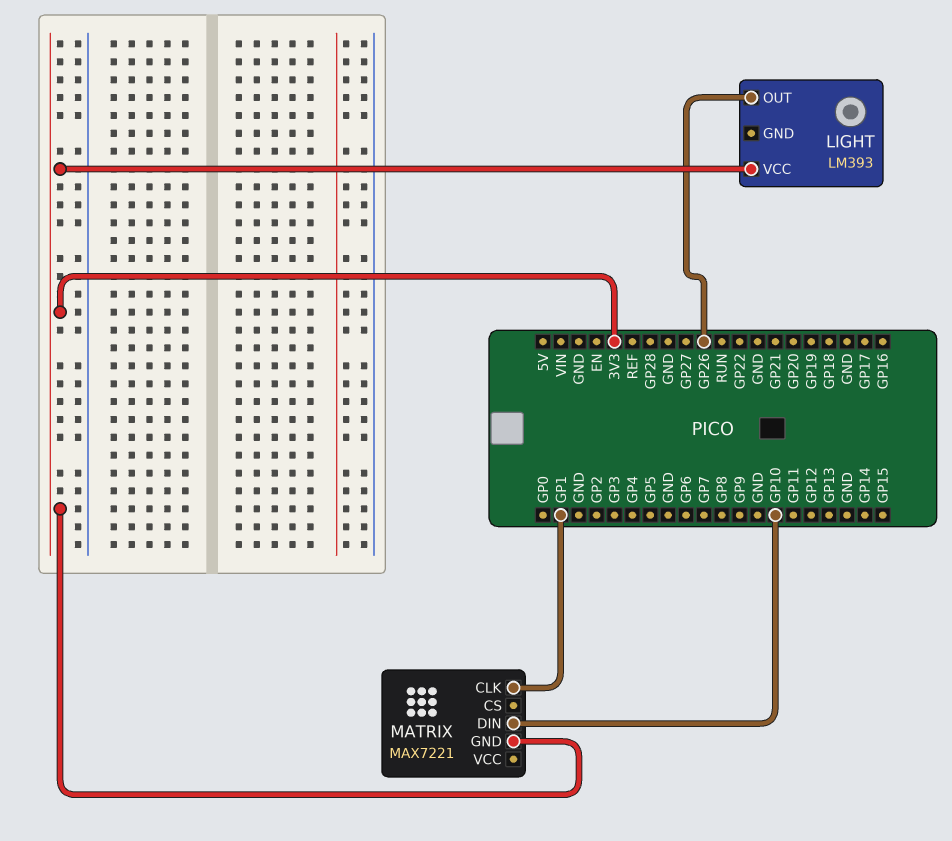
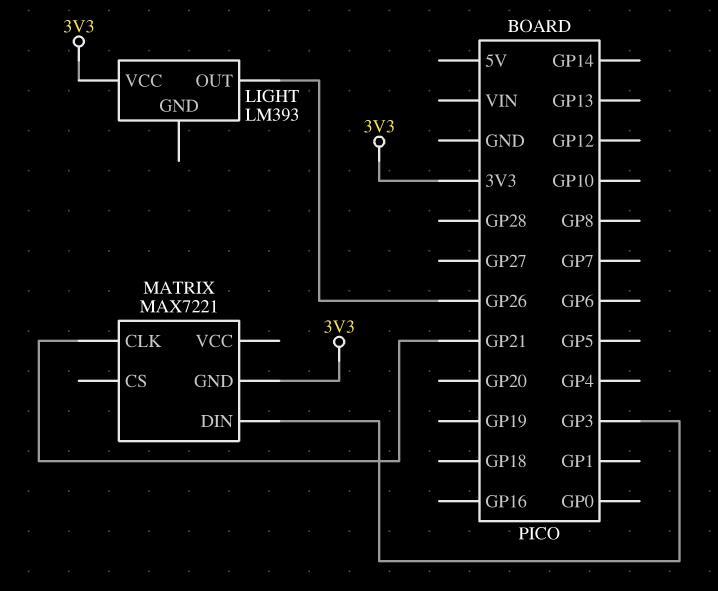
MATRIX pin CLK: GP1 -> GP21
MATRIX pin DIN: GP10 -> GP3

